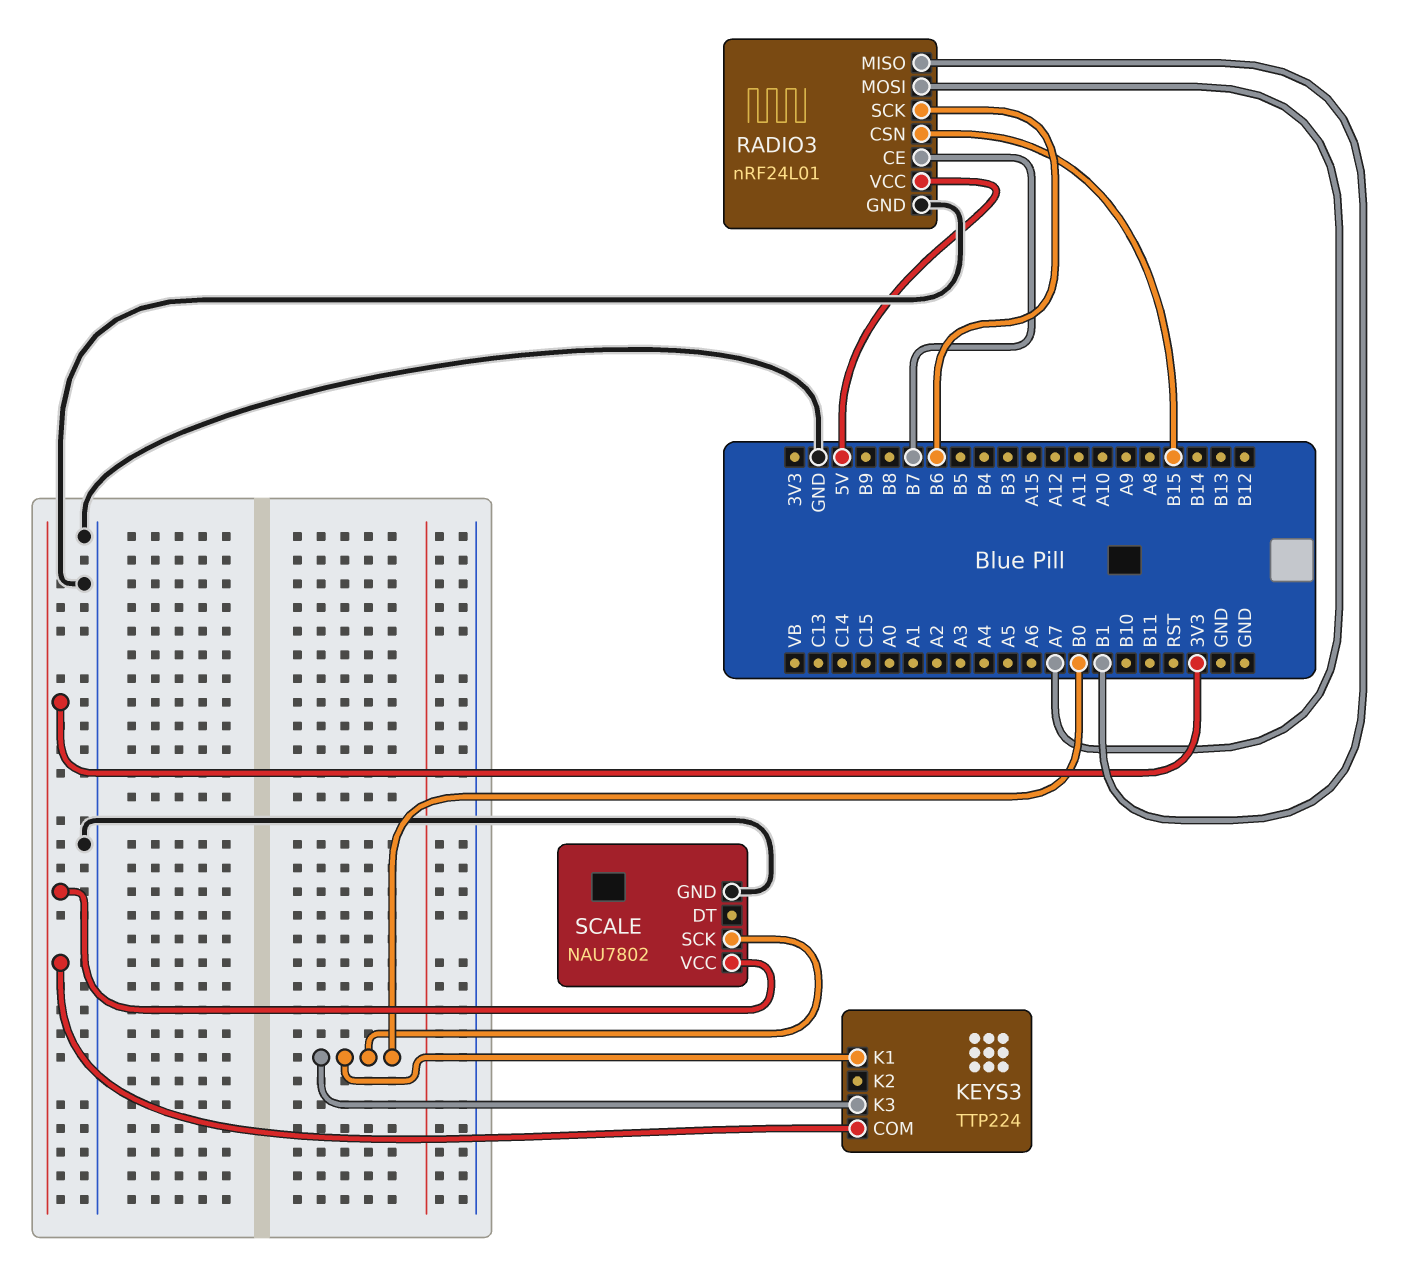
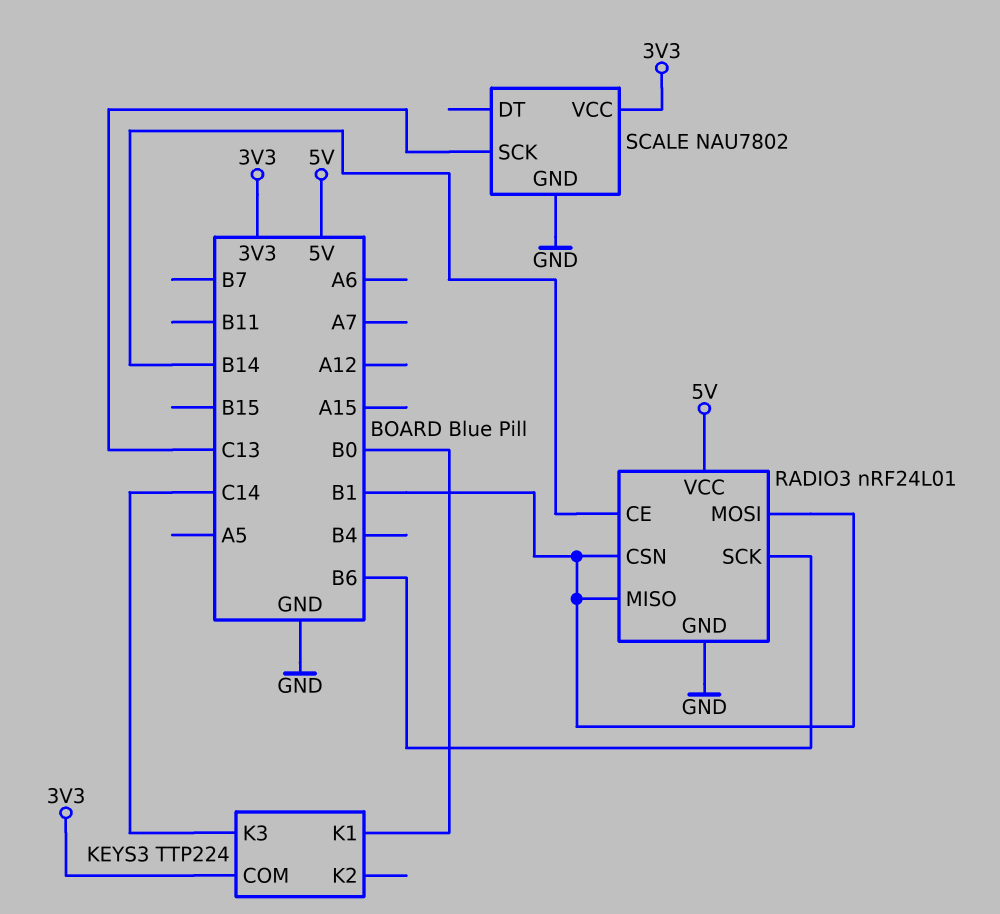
KEYS3 pin K3: B0 -> C14
RADIO3 pin CE: B7 -> B14
RADIO3 pin CSN: B15 -> B1
RADIO3 pin MOSI: A7 -> B1
SCALE pin SCK: B0 -> C13

